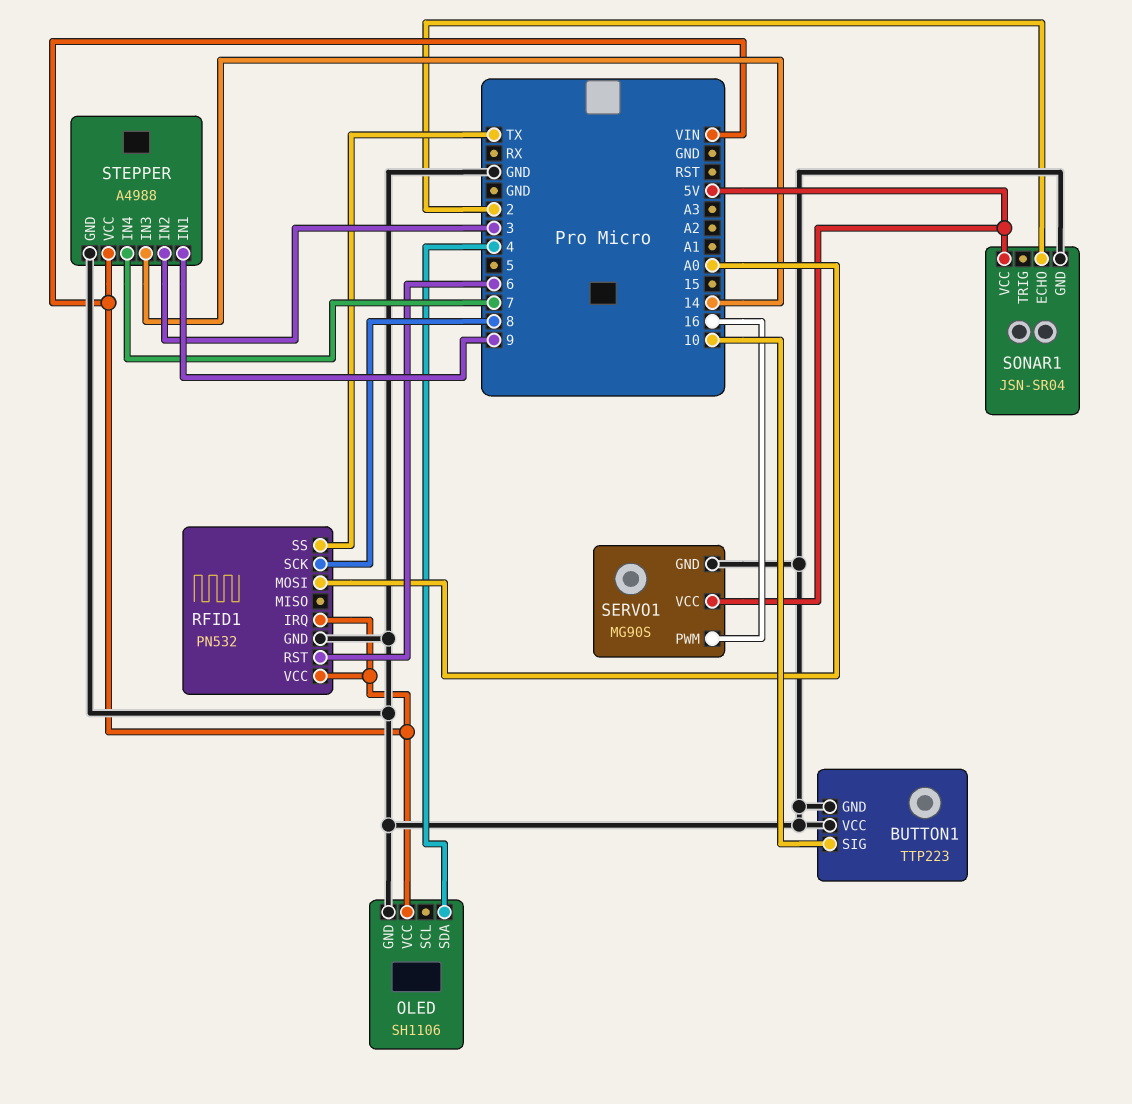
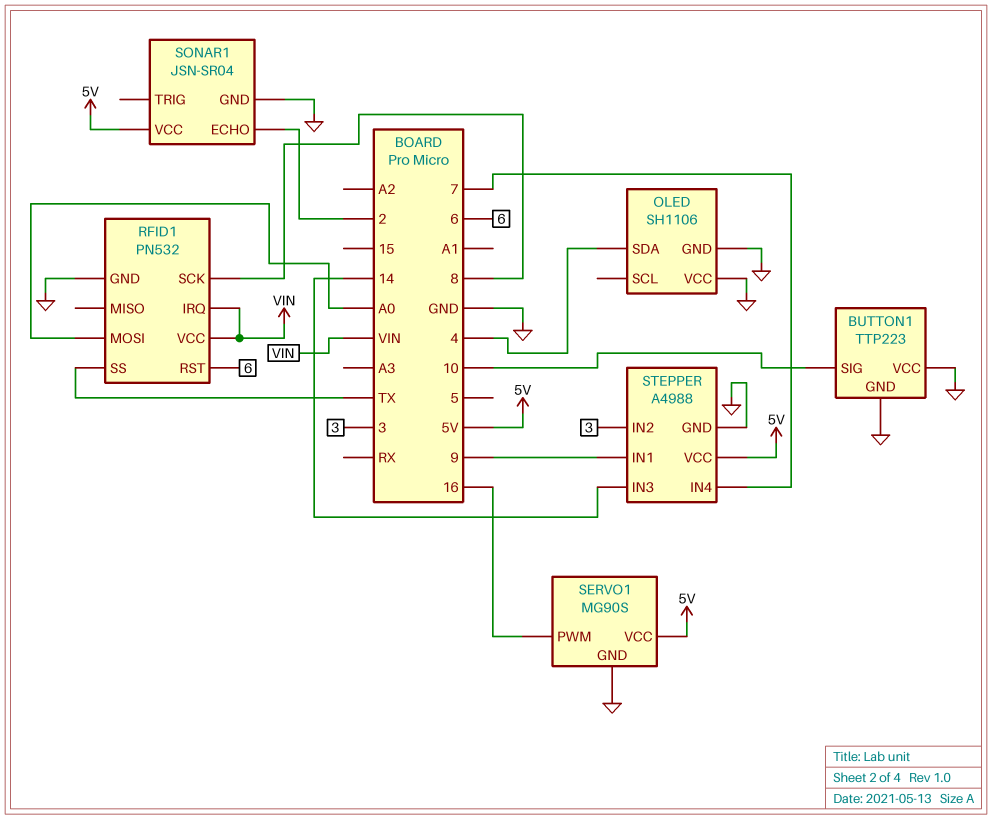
OLED pin VCC: VIN -> GND
STEPPER pin VCC: VIN -> 5V

